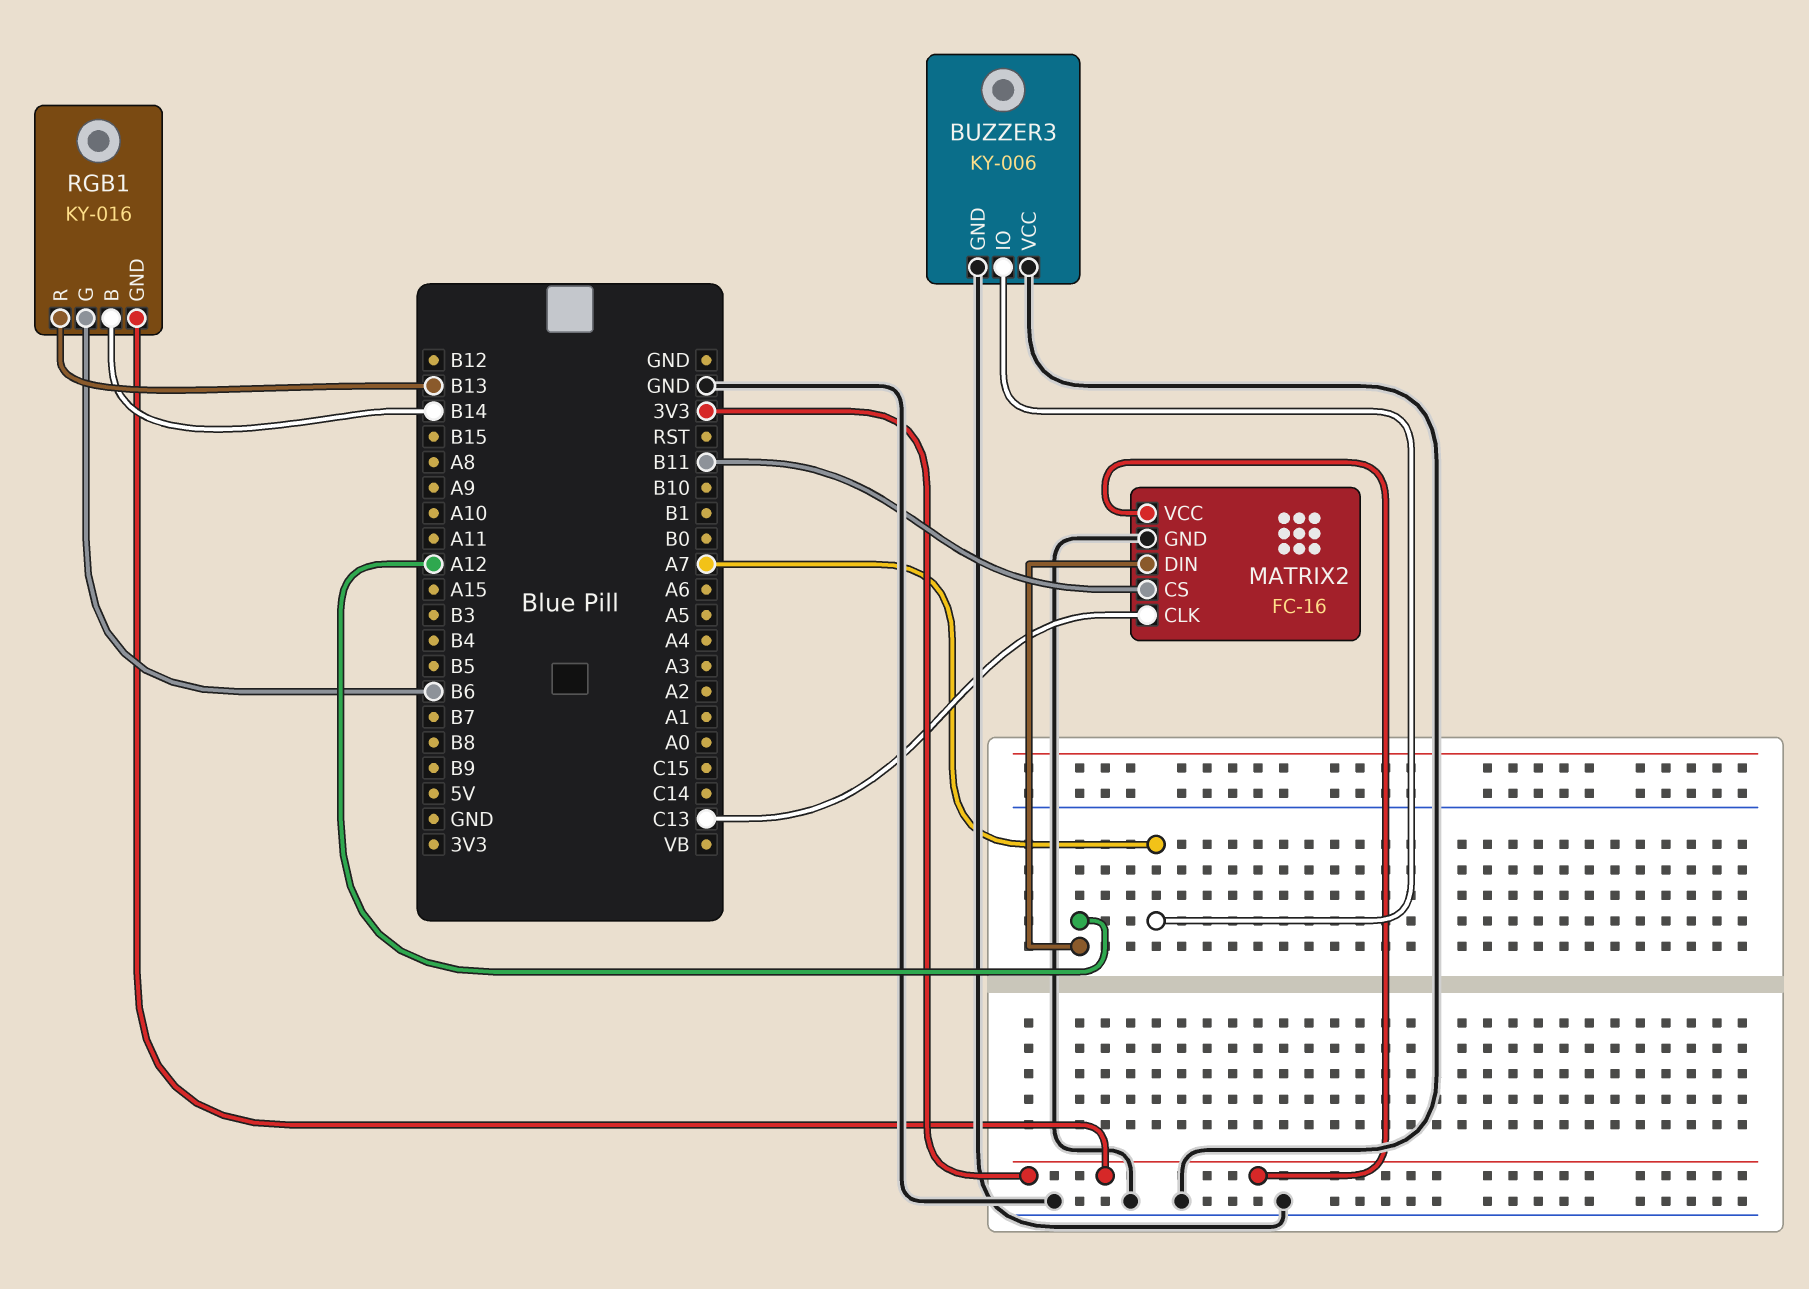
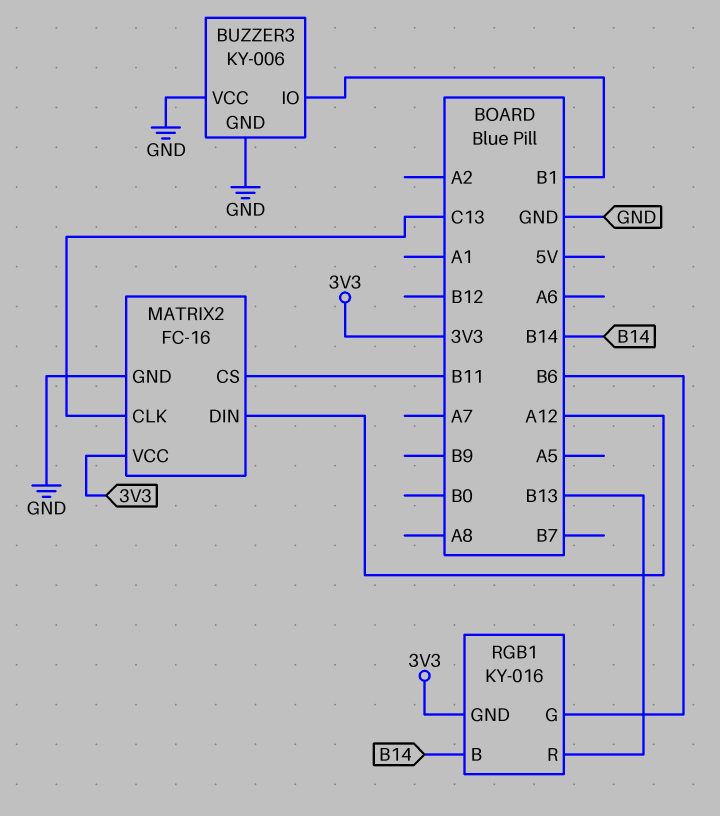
BUZZER3 pin IO: A7 -> B1

